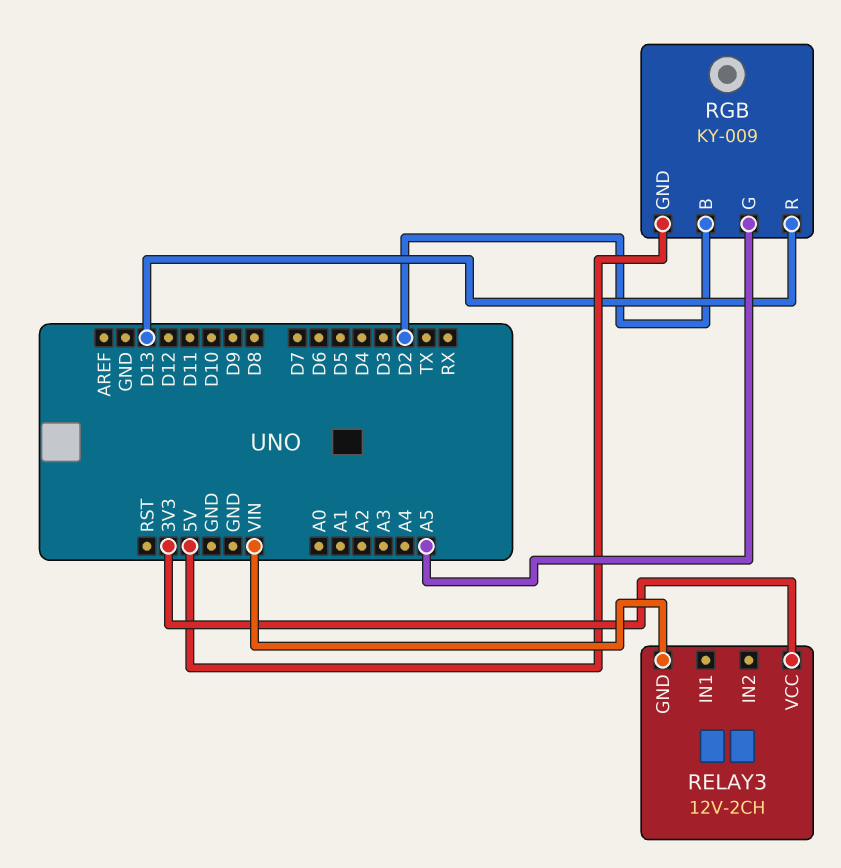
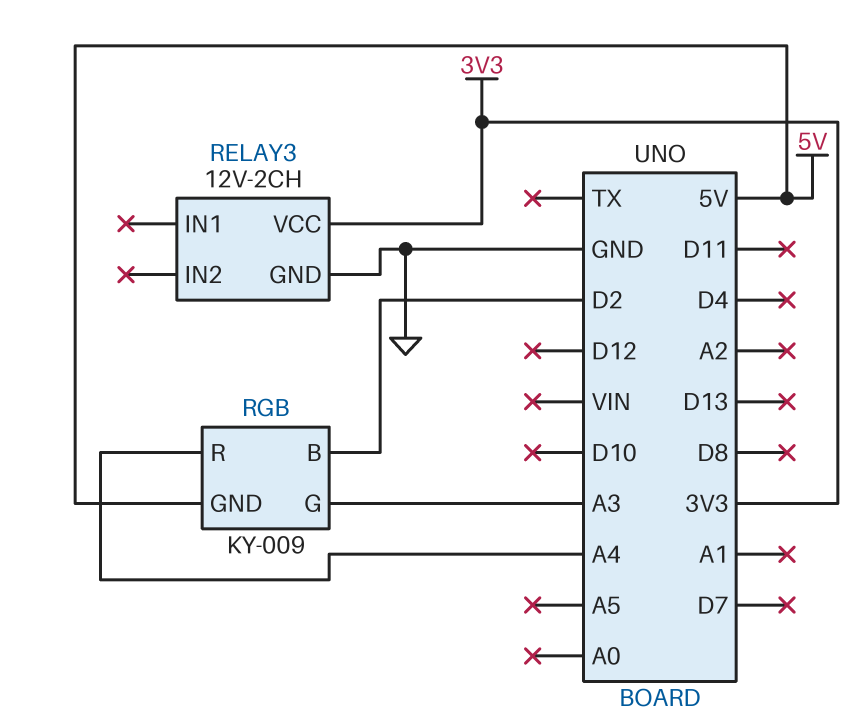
RELAY3 pin GND: VIN -> GND
RGB pin G: A5 -> A3
RGB pin R: D13 -> A4

